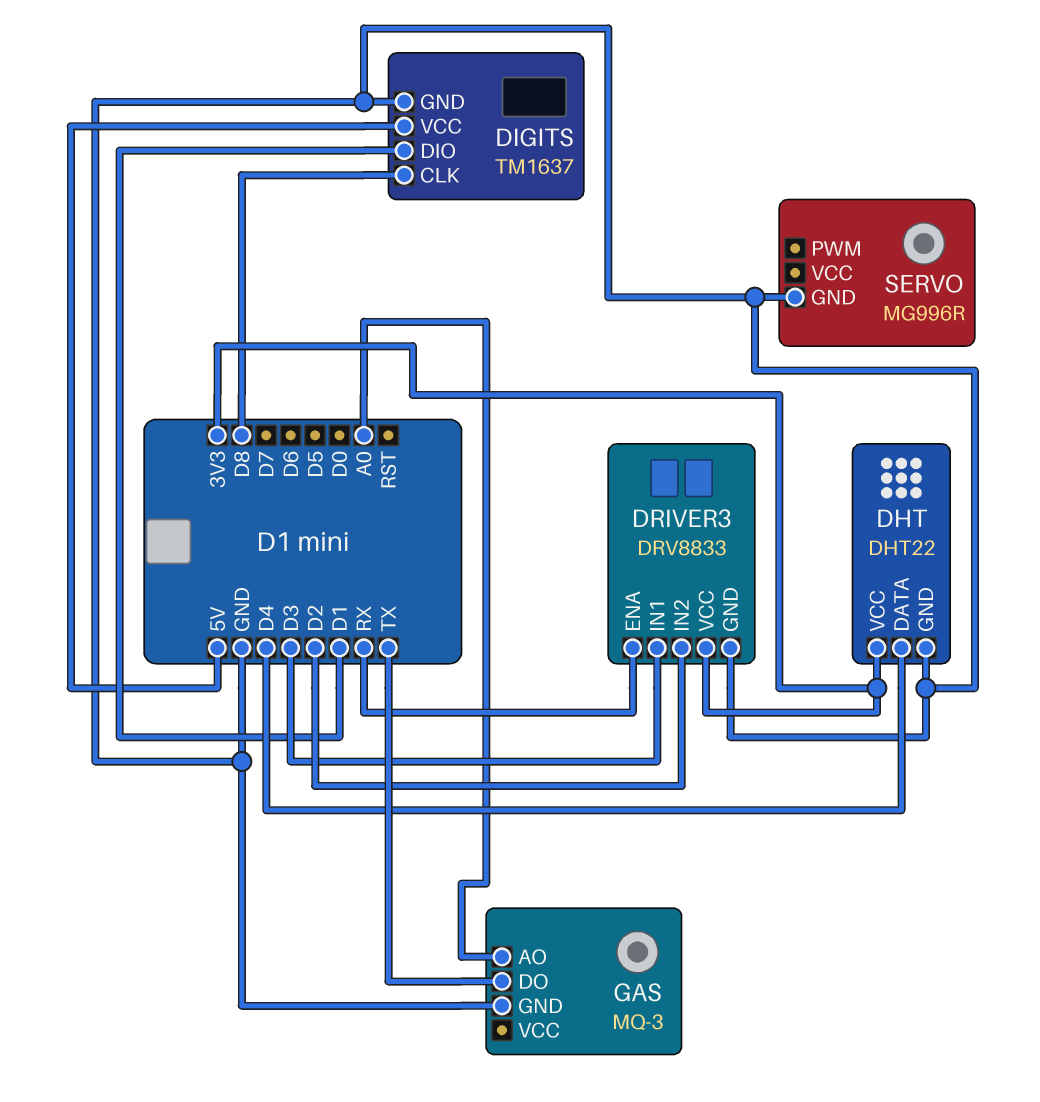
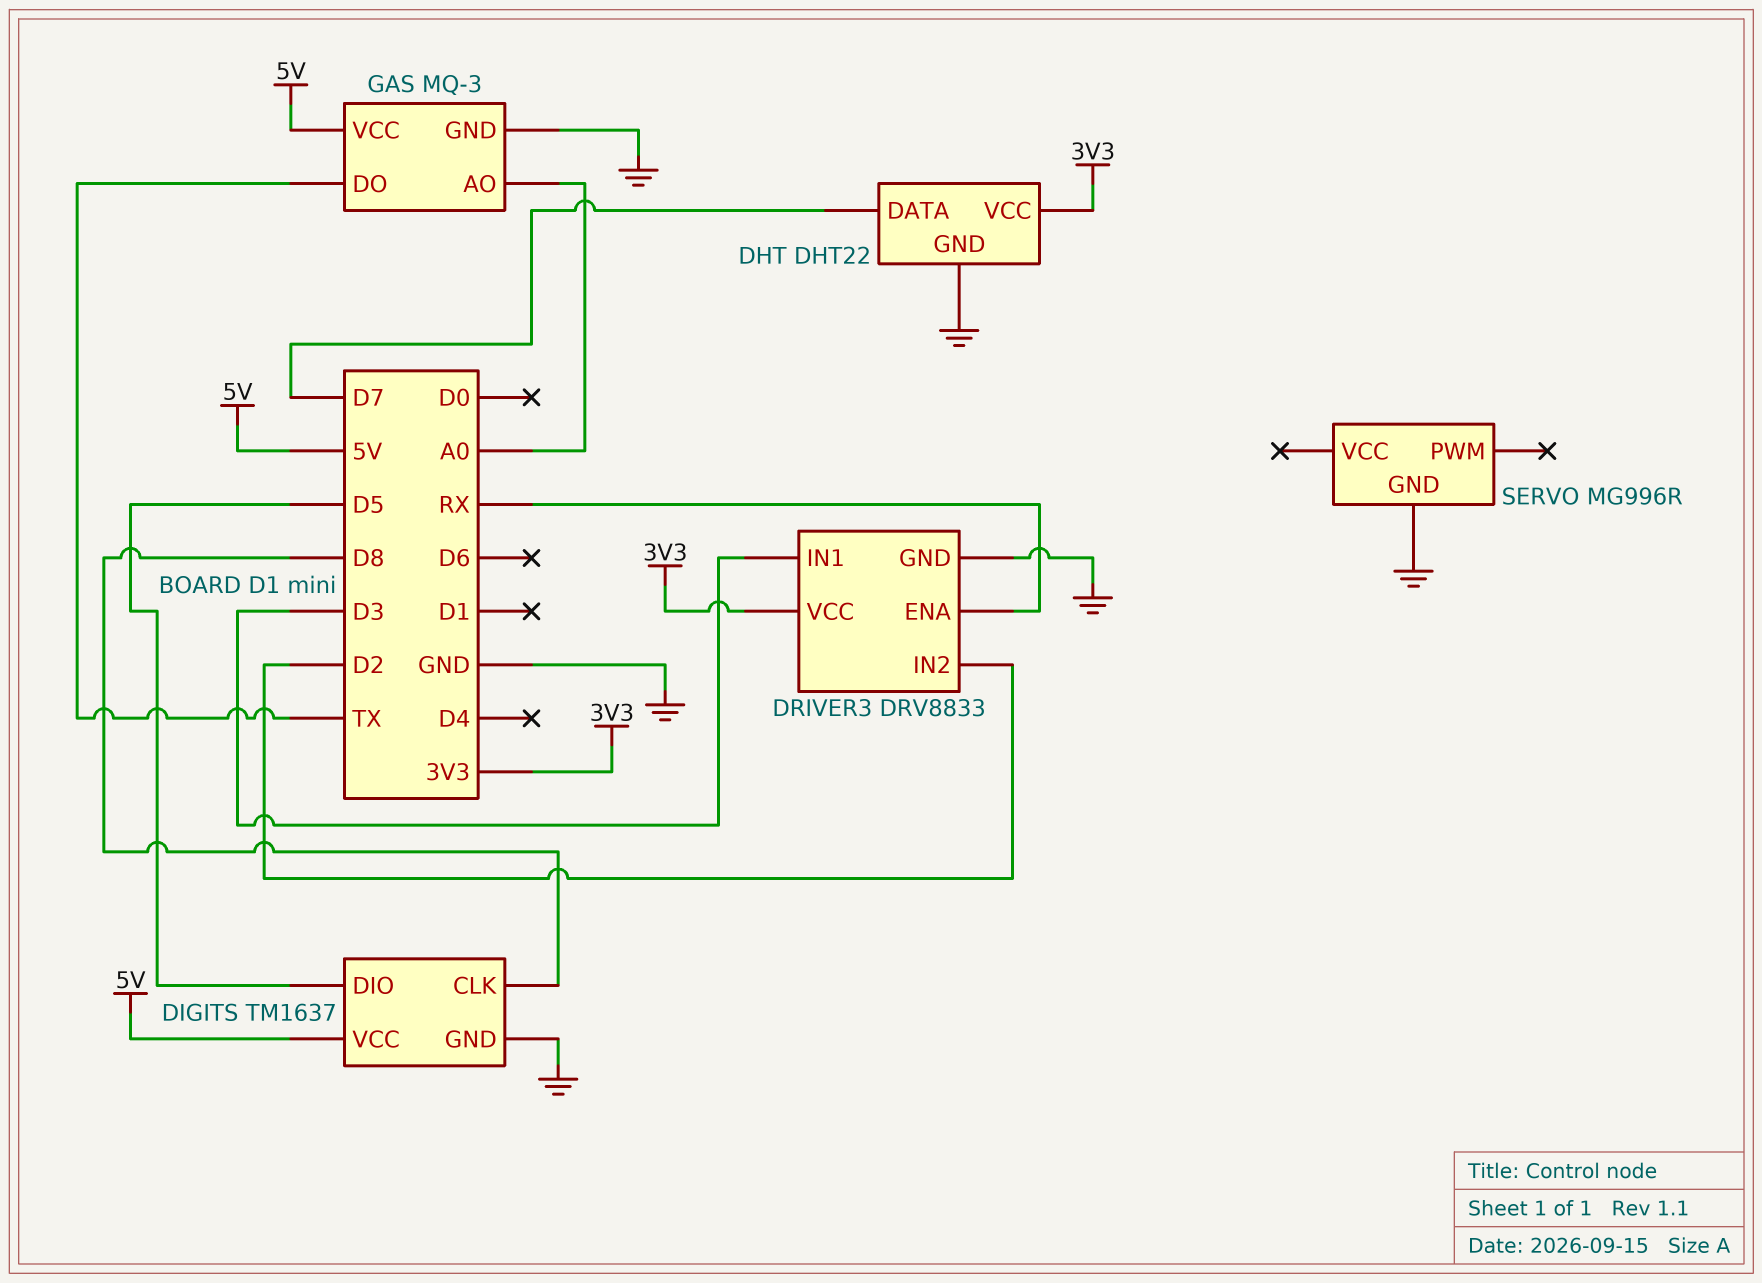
DHT pin DATA: D4 -> D7
DIGITS pin DIO: D1 -> D5
GAS pin VCC: none -> 5V

